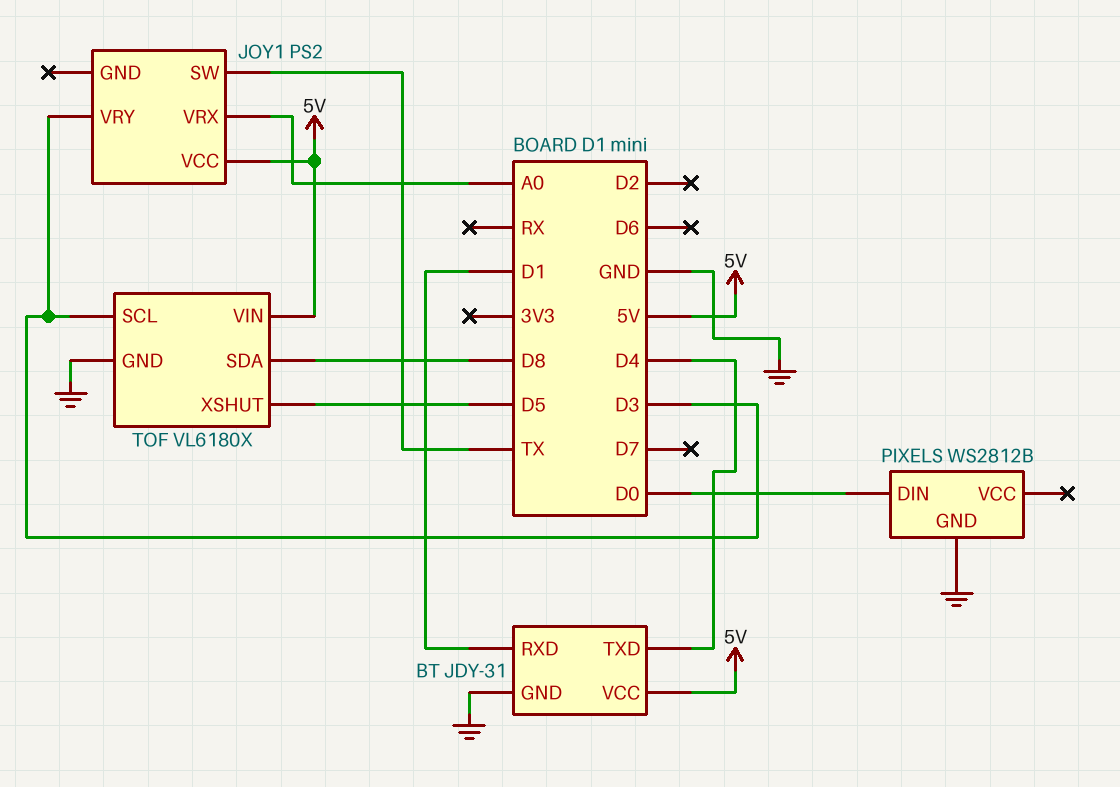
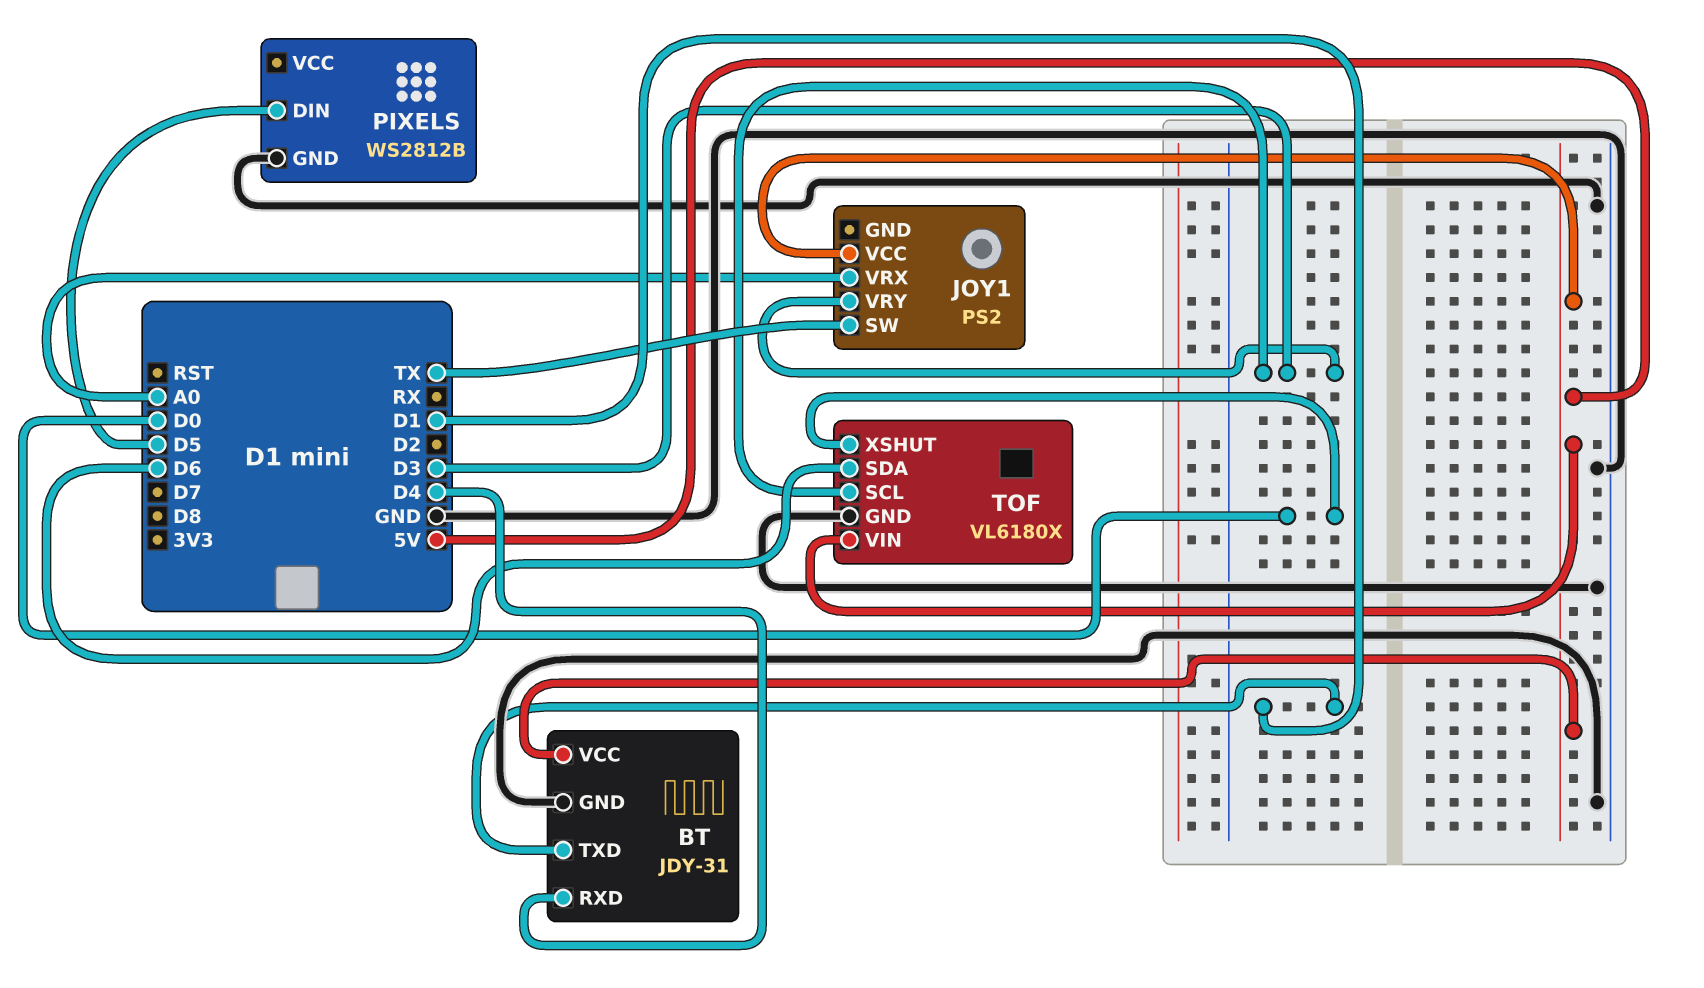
BT pin RXD: D1 -> D4
BT pin TXD: D4 -> D1
PIXELS pin DIN: D0 -> D5
TOF pin SDA: D8 -> D6
TOF pin XSHUT: D5 -> D0

